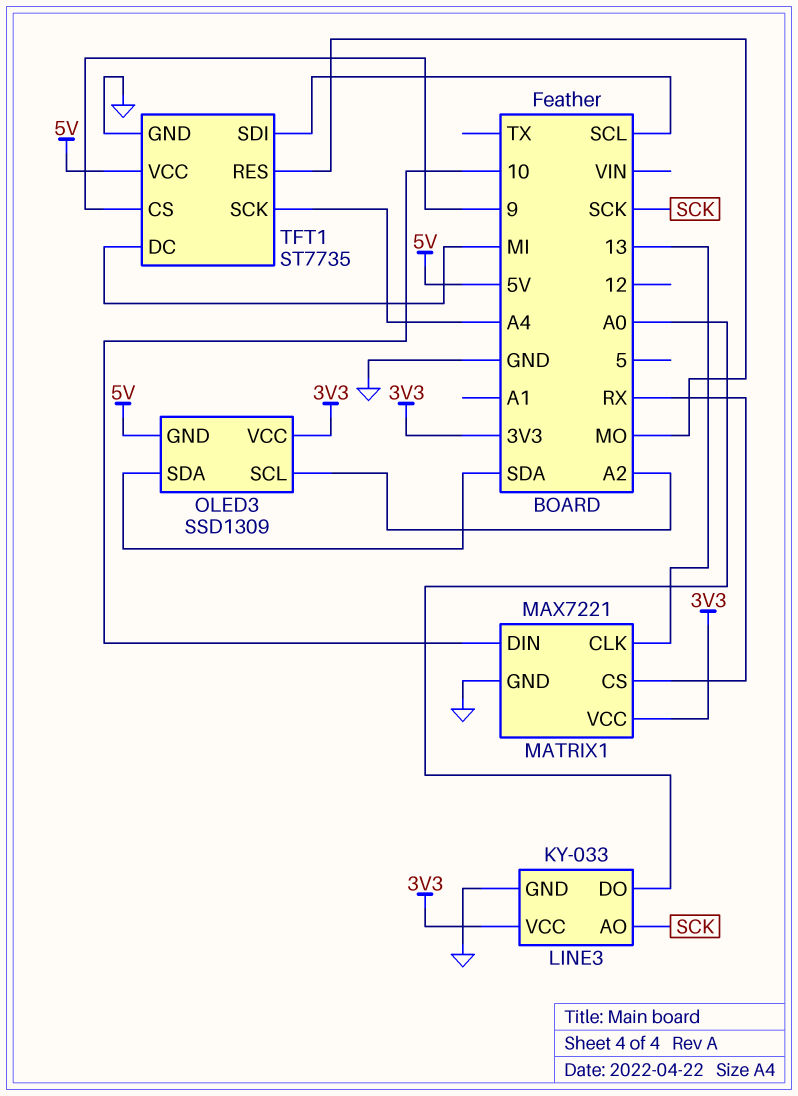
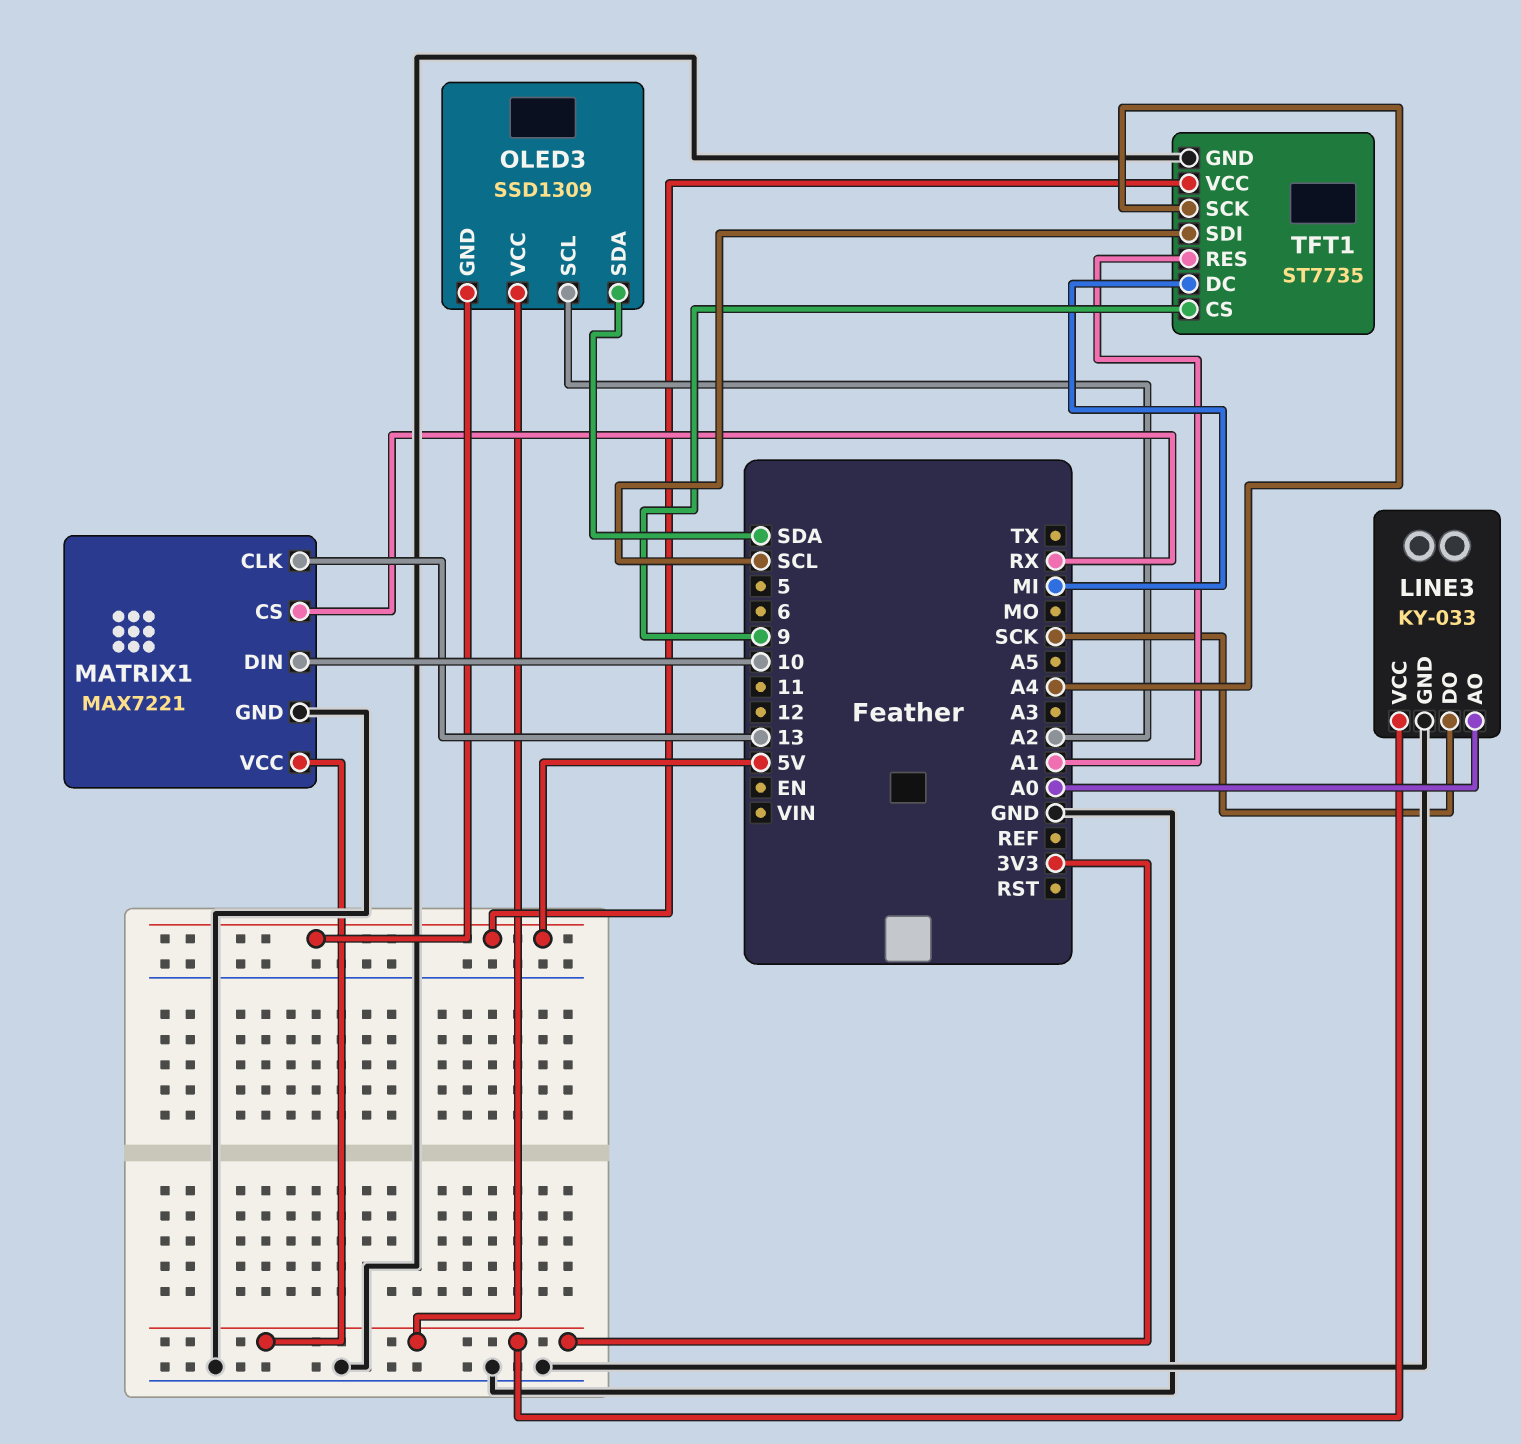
LINE3 pin AO: SCK -> A0
LINE3 pin DO: A0 -> SCK
TFT1 pin RES: MO -> A1

